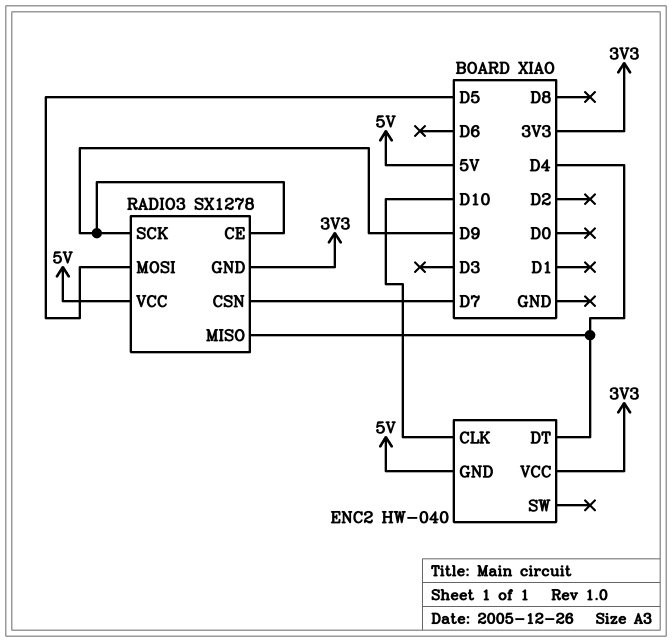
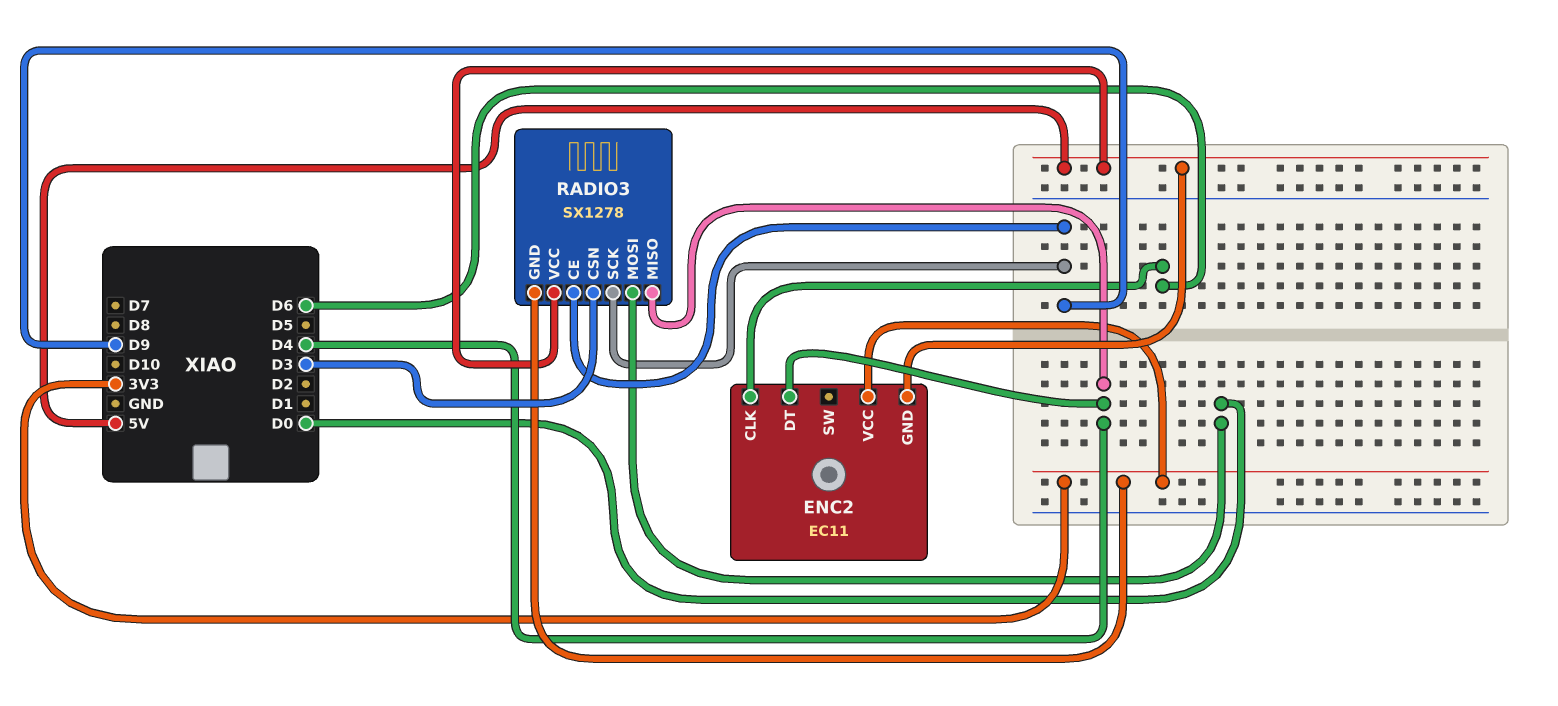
ENC2: HW-040 -> EC11
ENC2 pin CLK: D10 -> D6
RADIO3 pin CSN: D7 -> D3
RADIO3 pin MOSI: D5 -> D0

